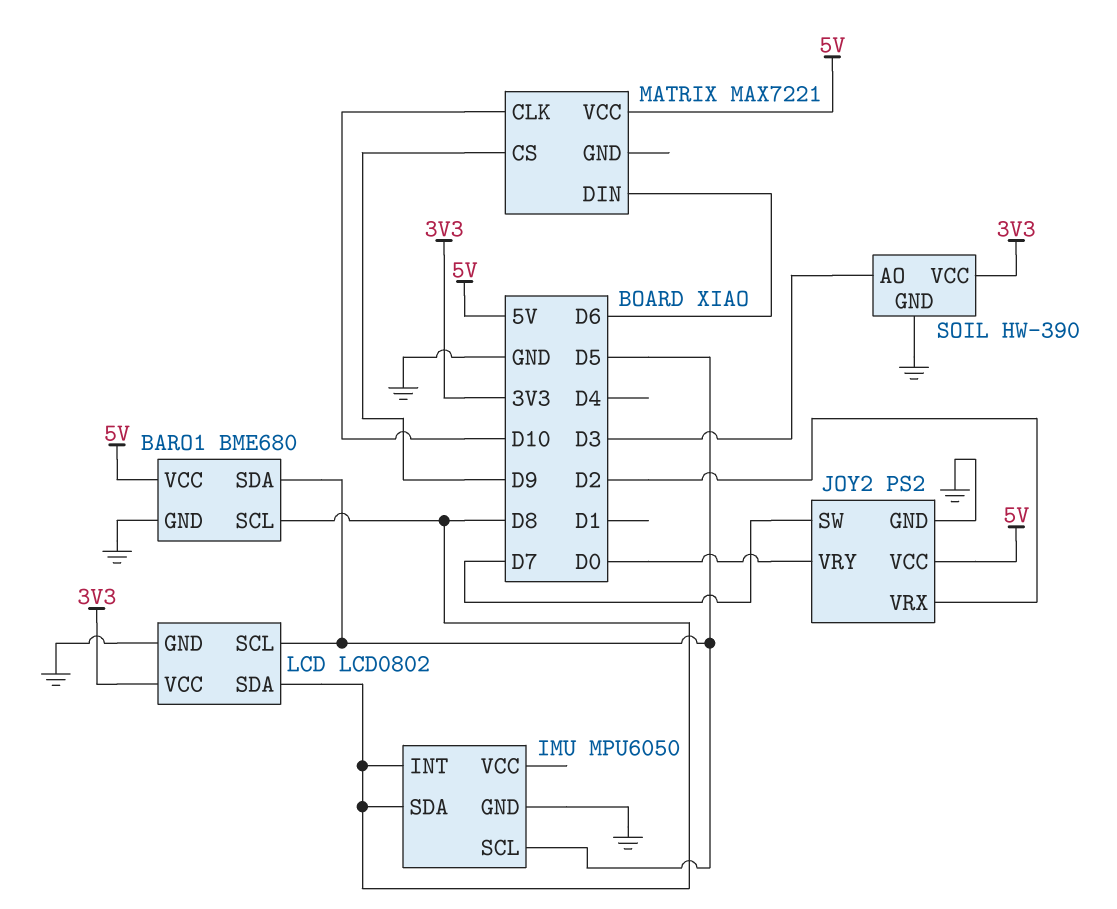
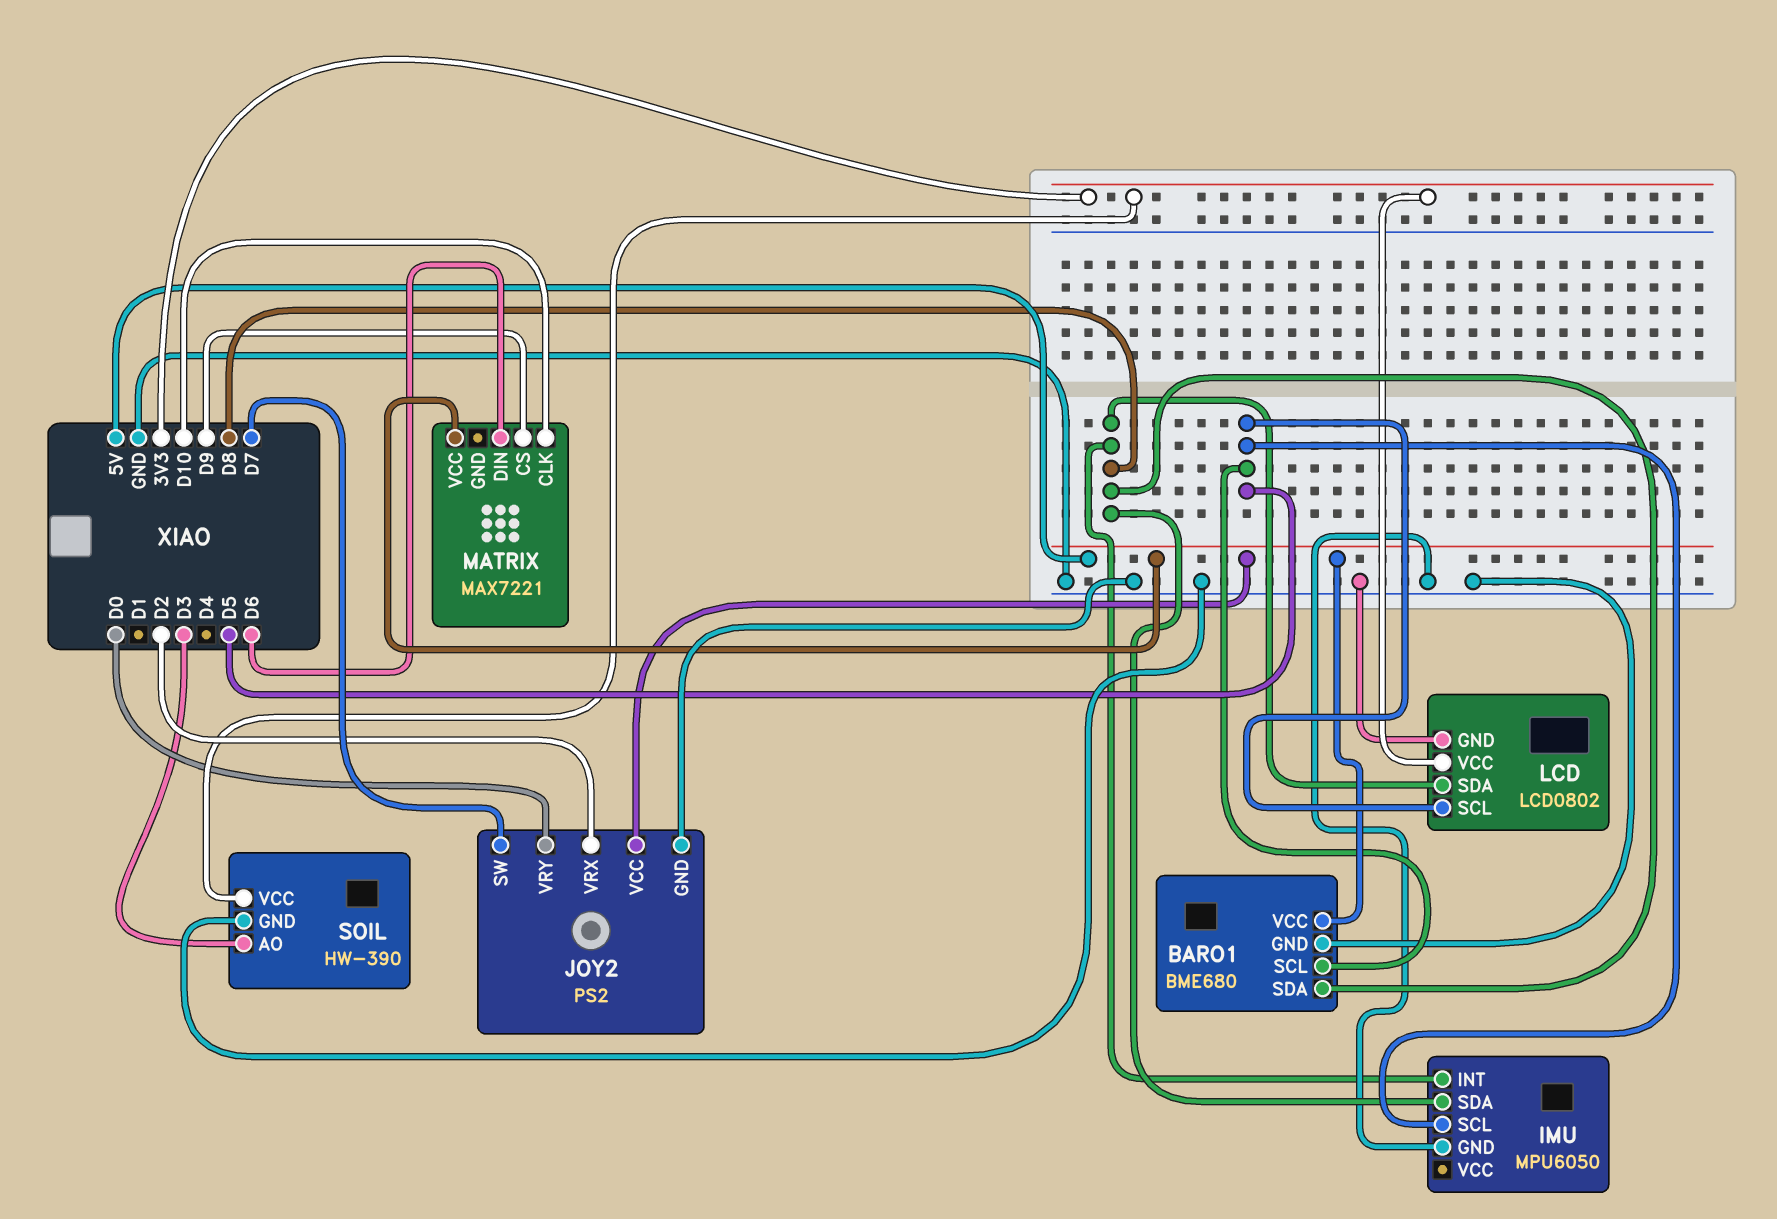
BARO1 pin SCL: D8 -> D5
BARO1 pin SDA: D5 -> D8

